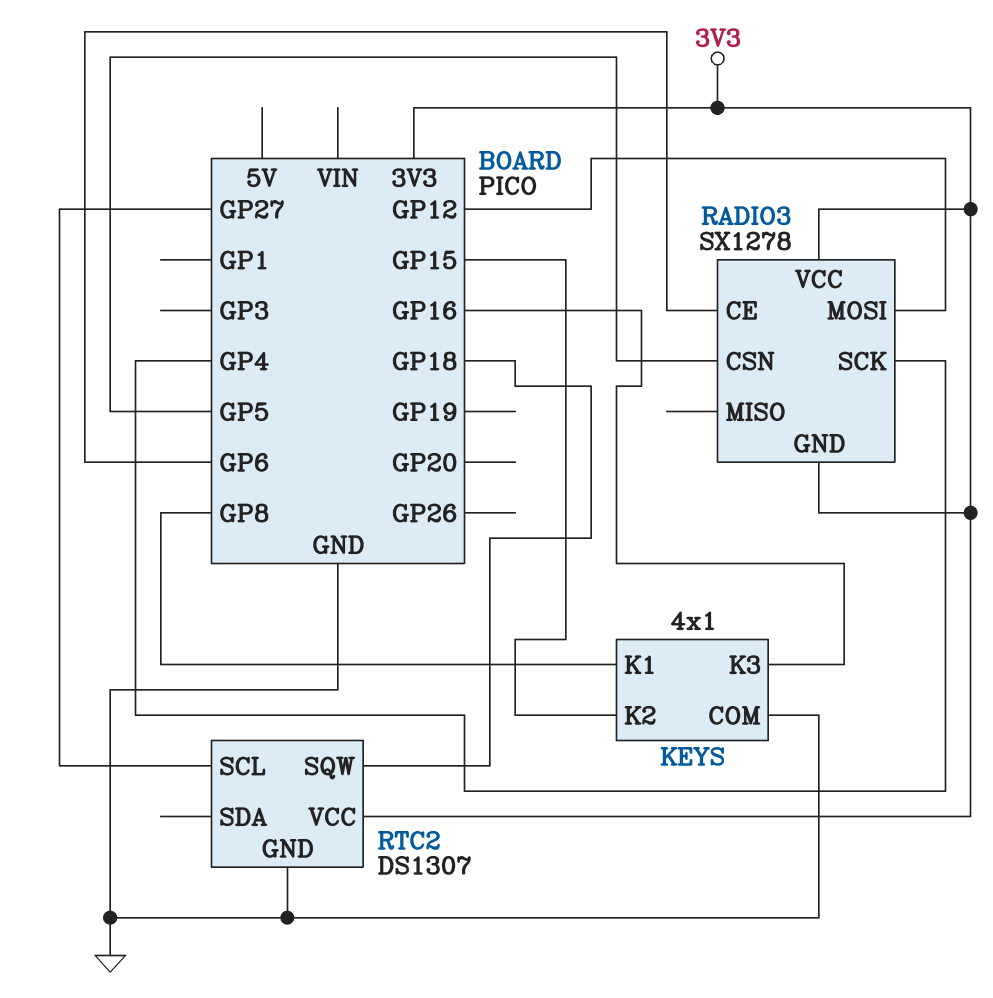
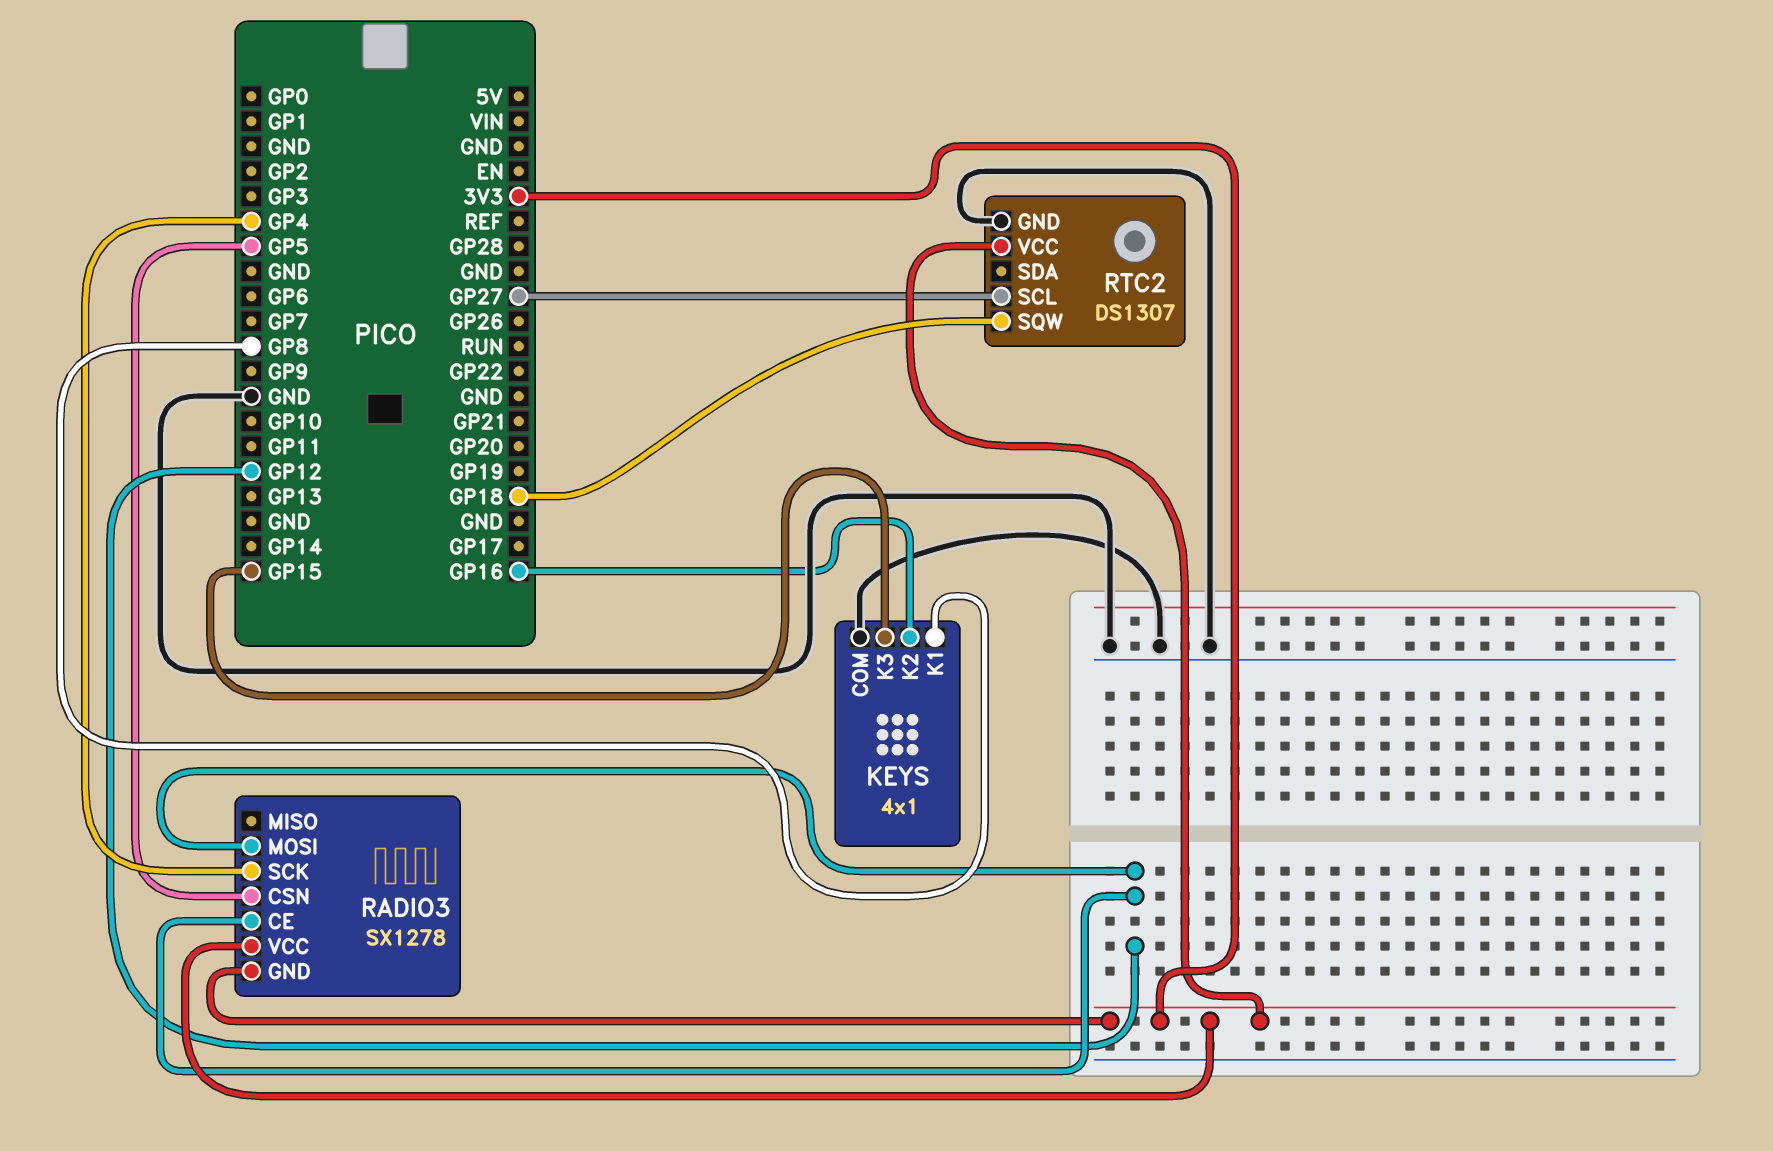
KEYS pin K2: GP15 -> GP16
KEYS pin K3: GP16 -> GP15
RADIO3 pin CE: GP6 -> GP12

